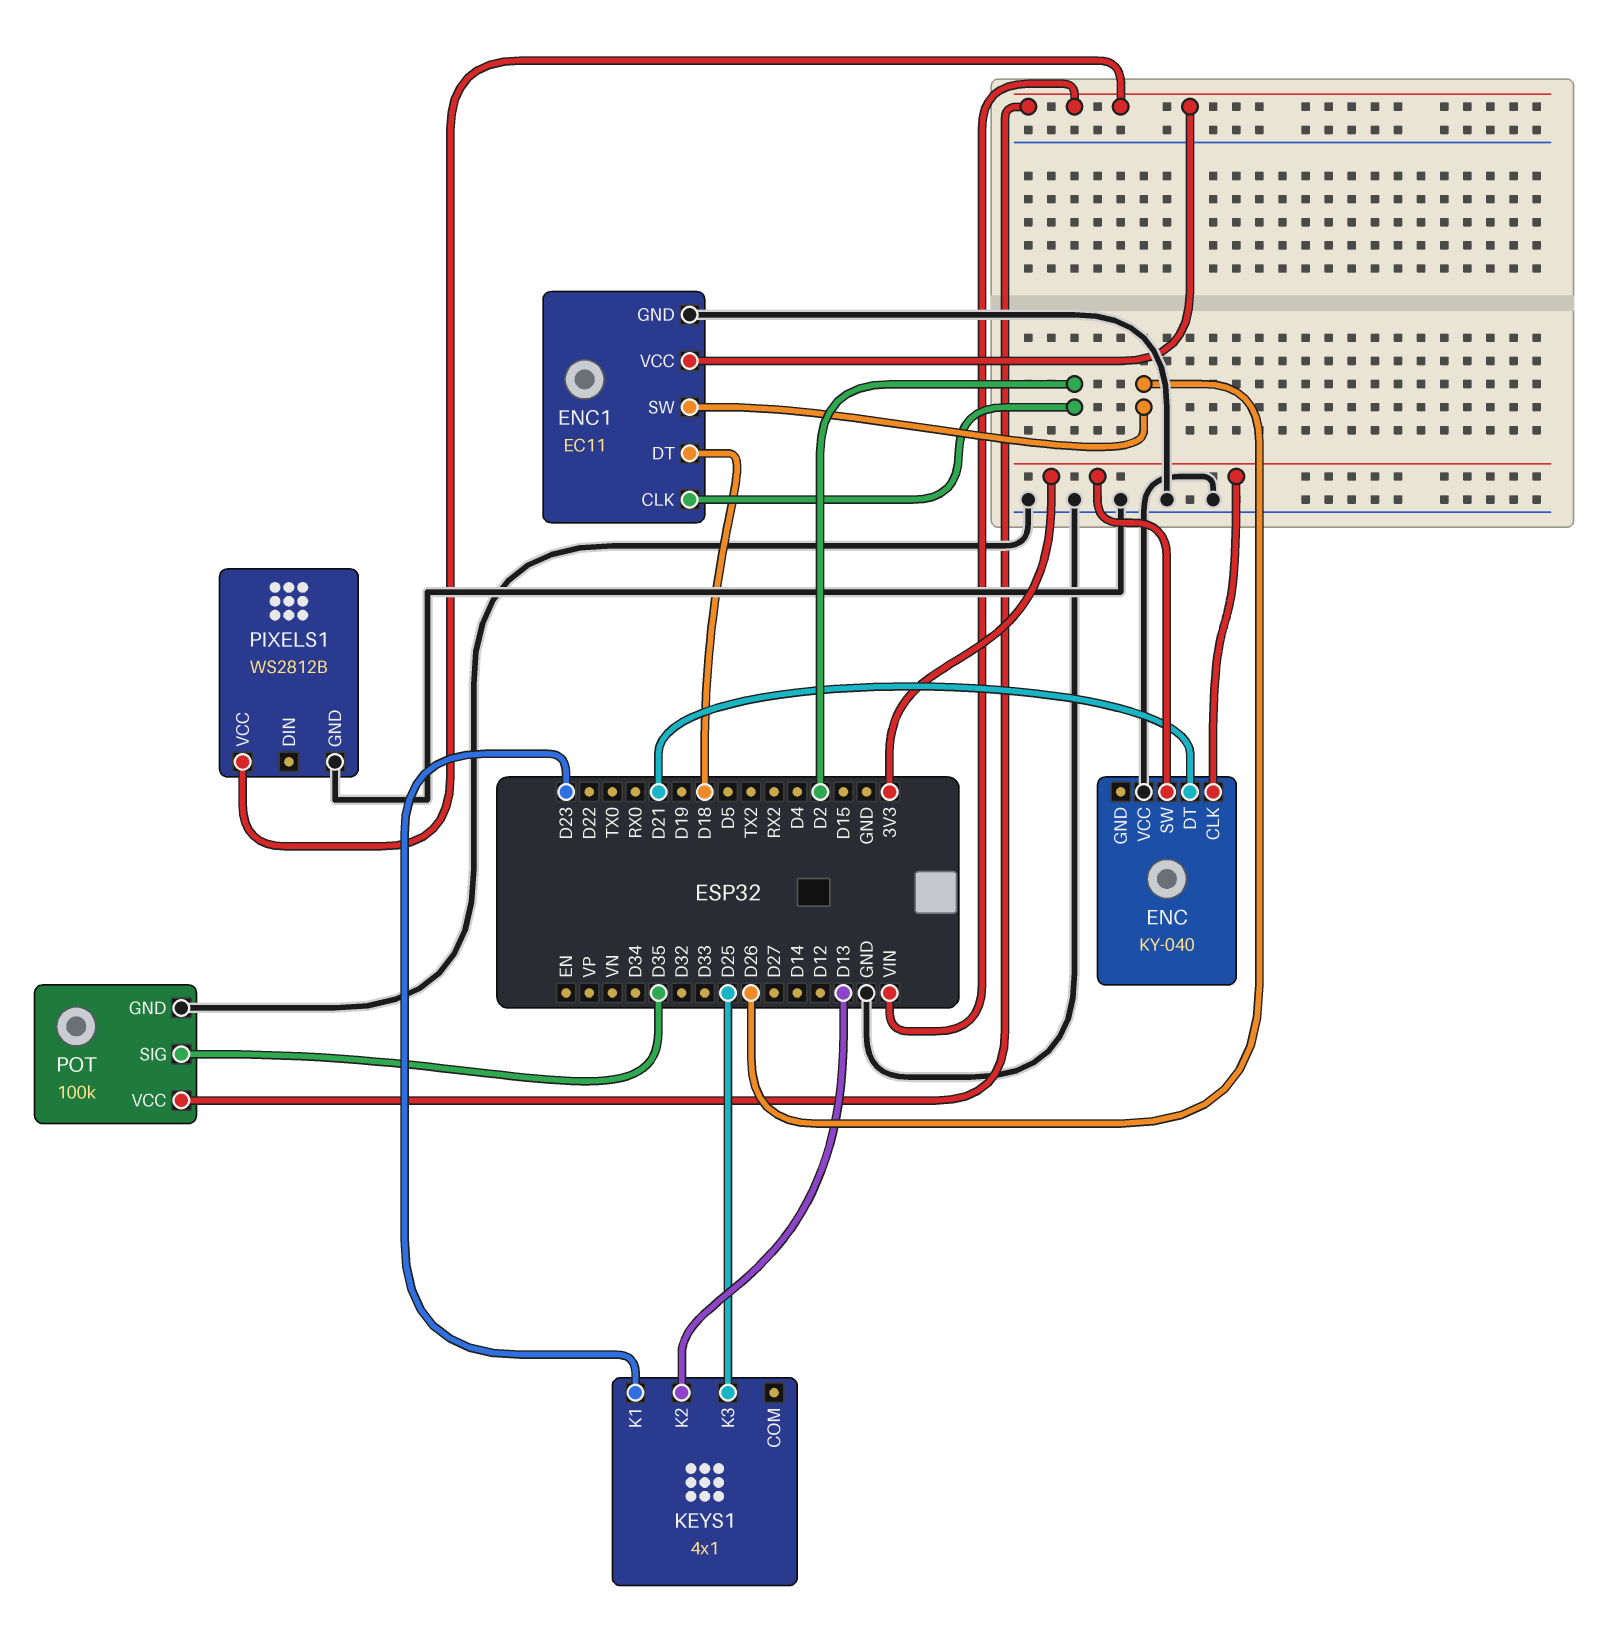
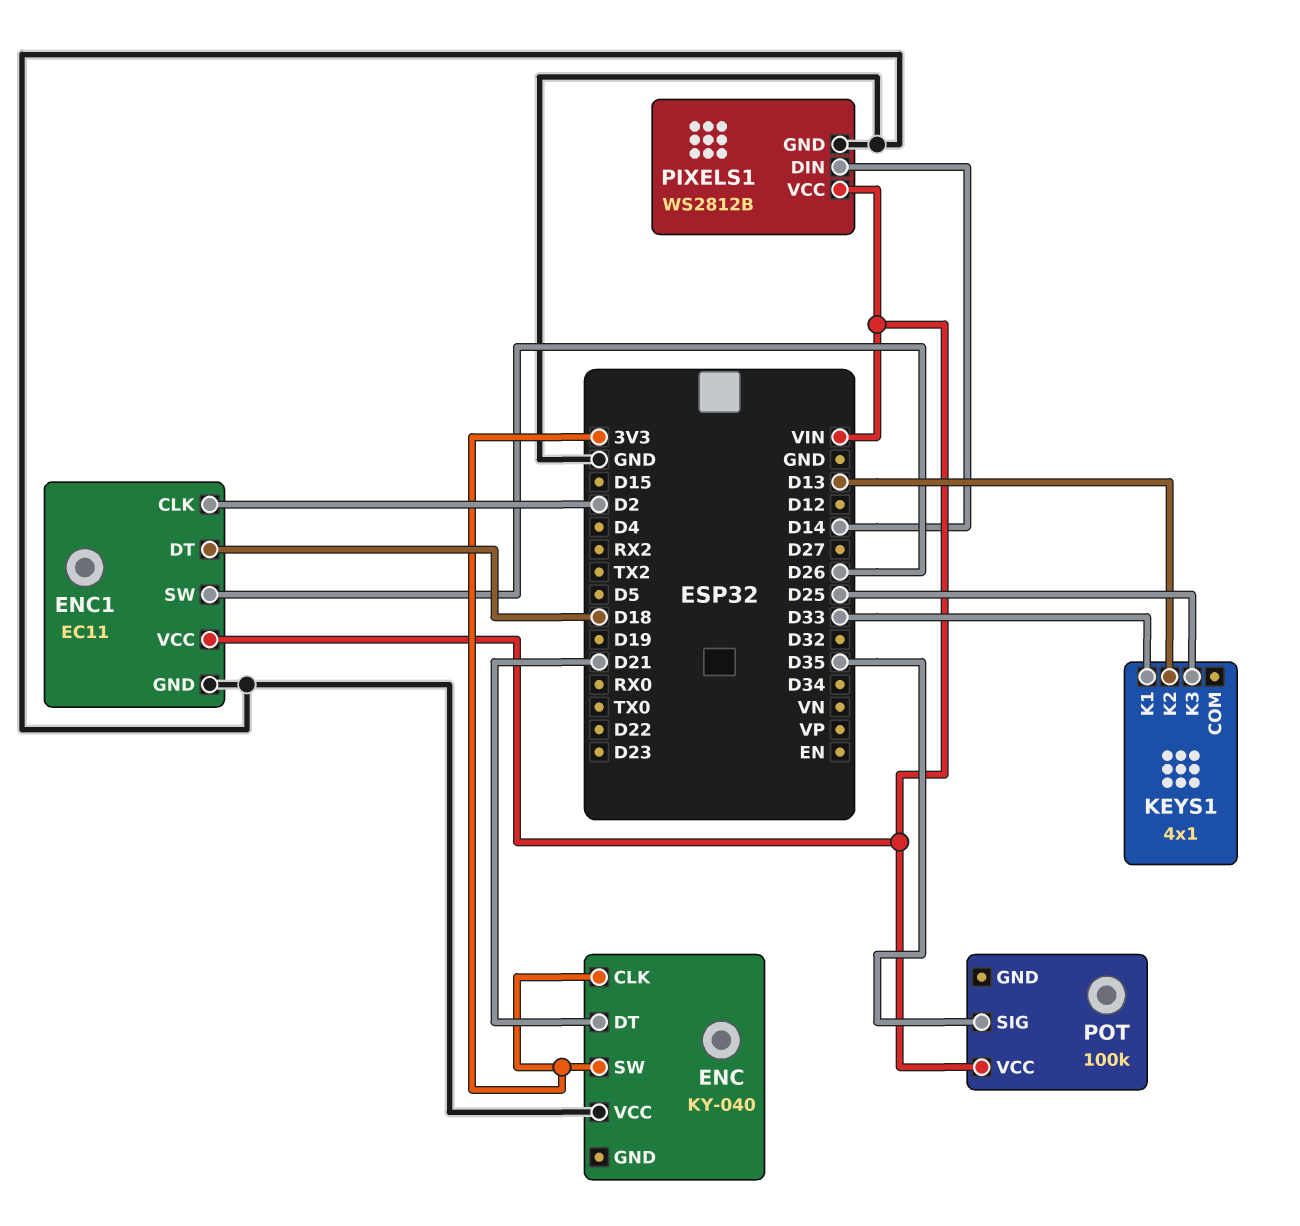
KEYS1 pin K1: D23 -> D33
PIXELS1 pin DIN: none -> D14
POT pin GND: GND -> none

